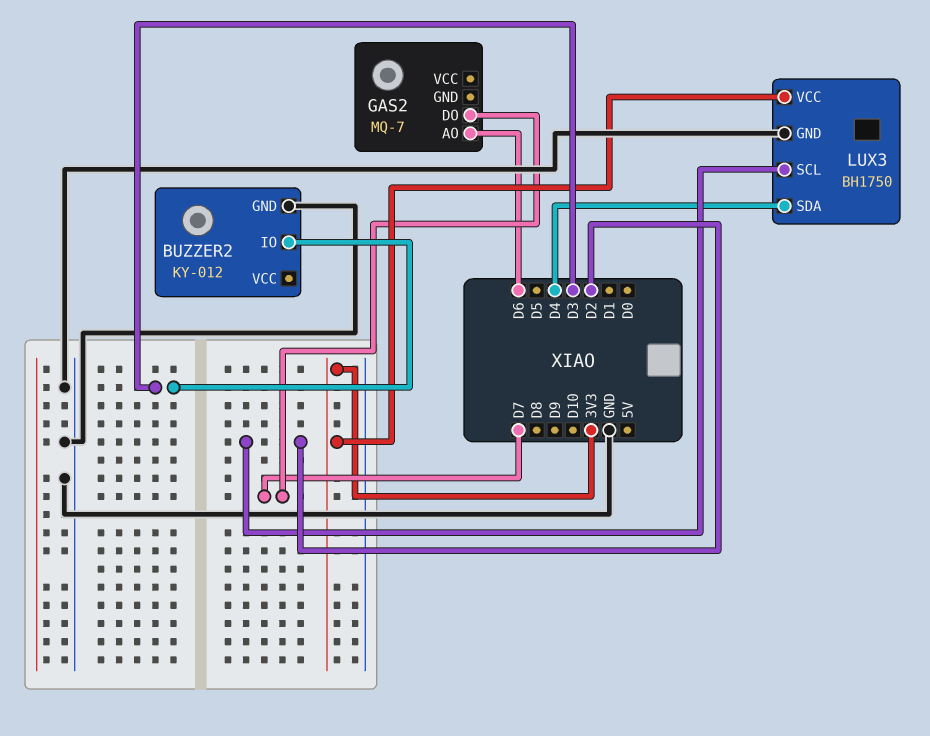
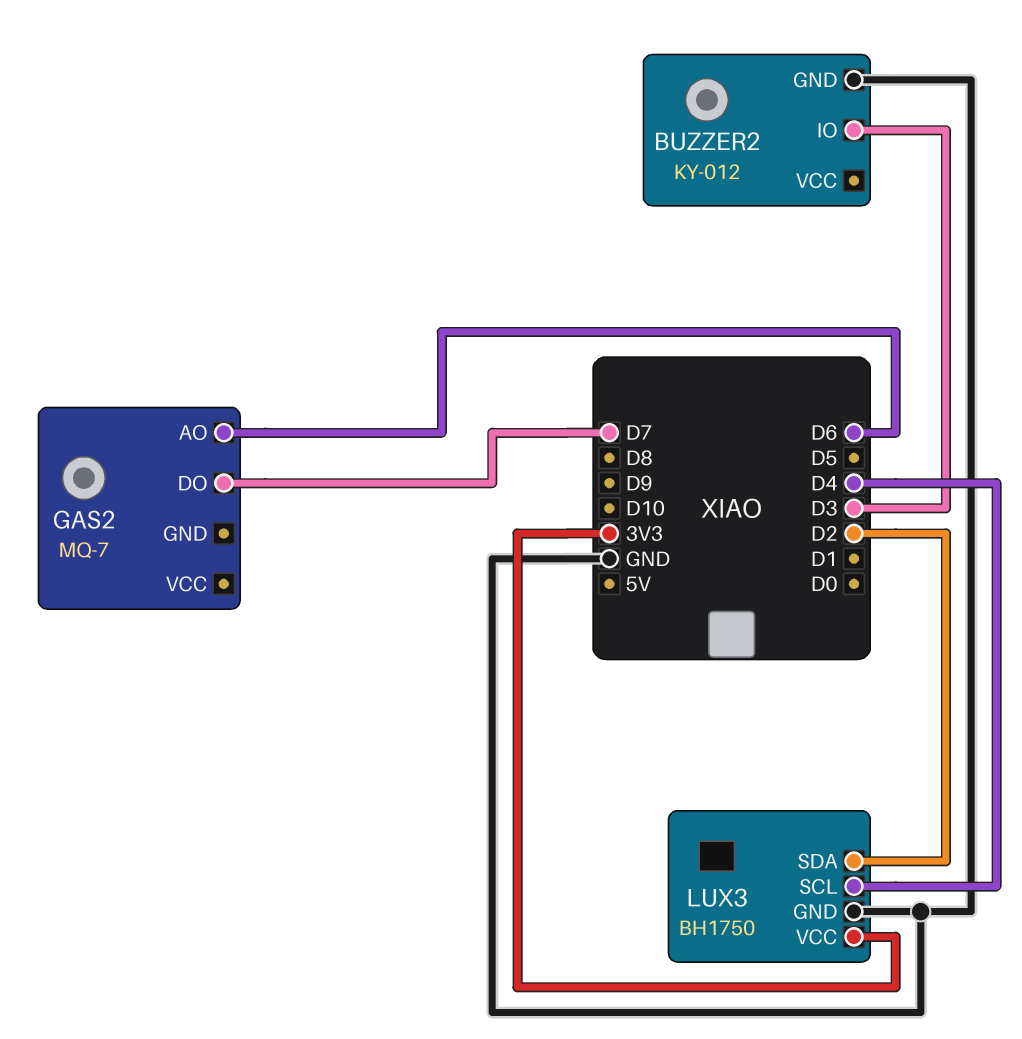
LUX3 pin SCL: D2 -> D4
LUX3 pin SDA: D4 -> D2

